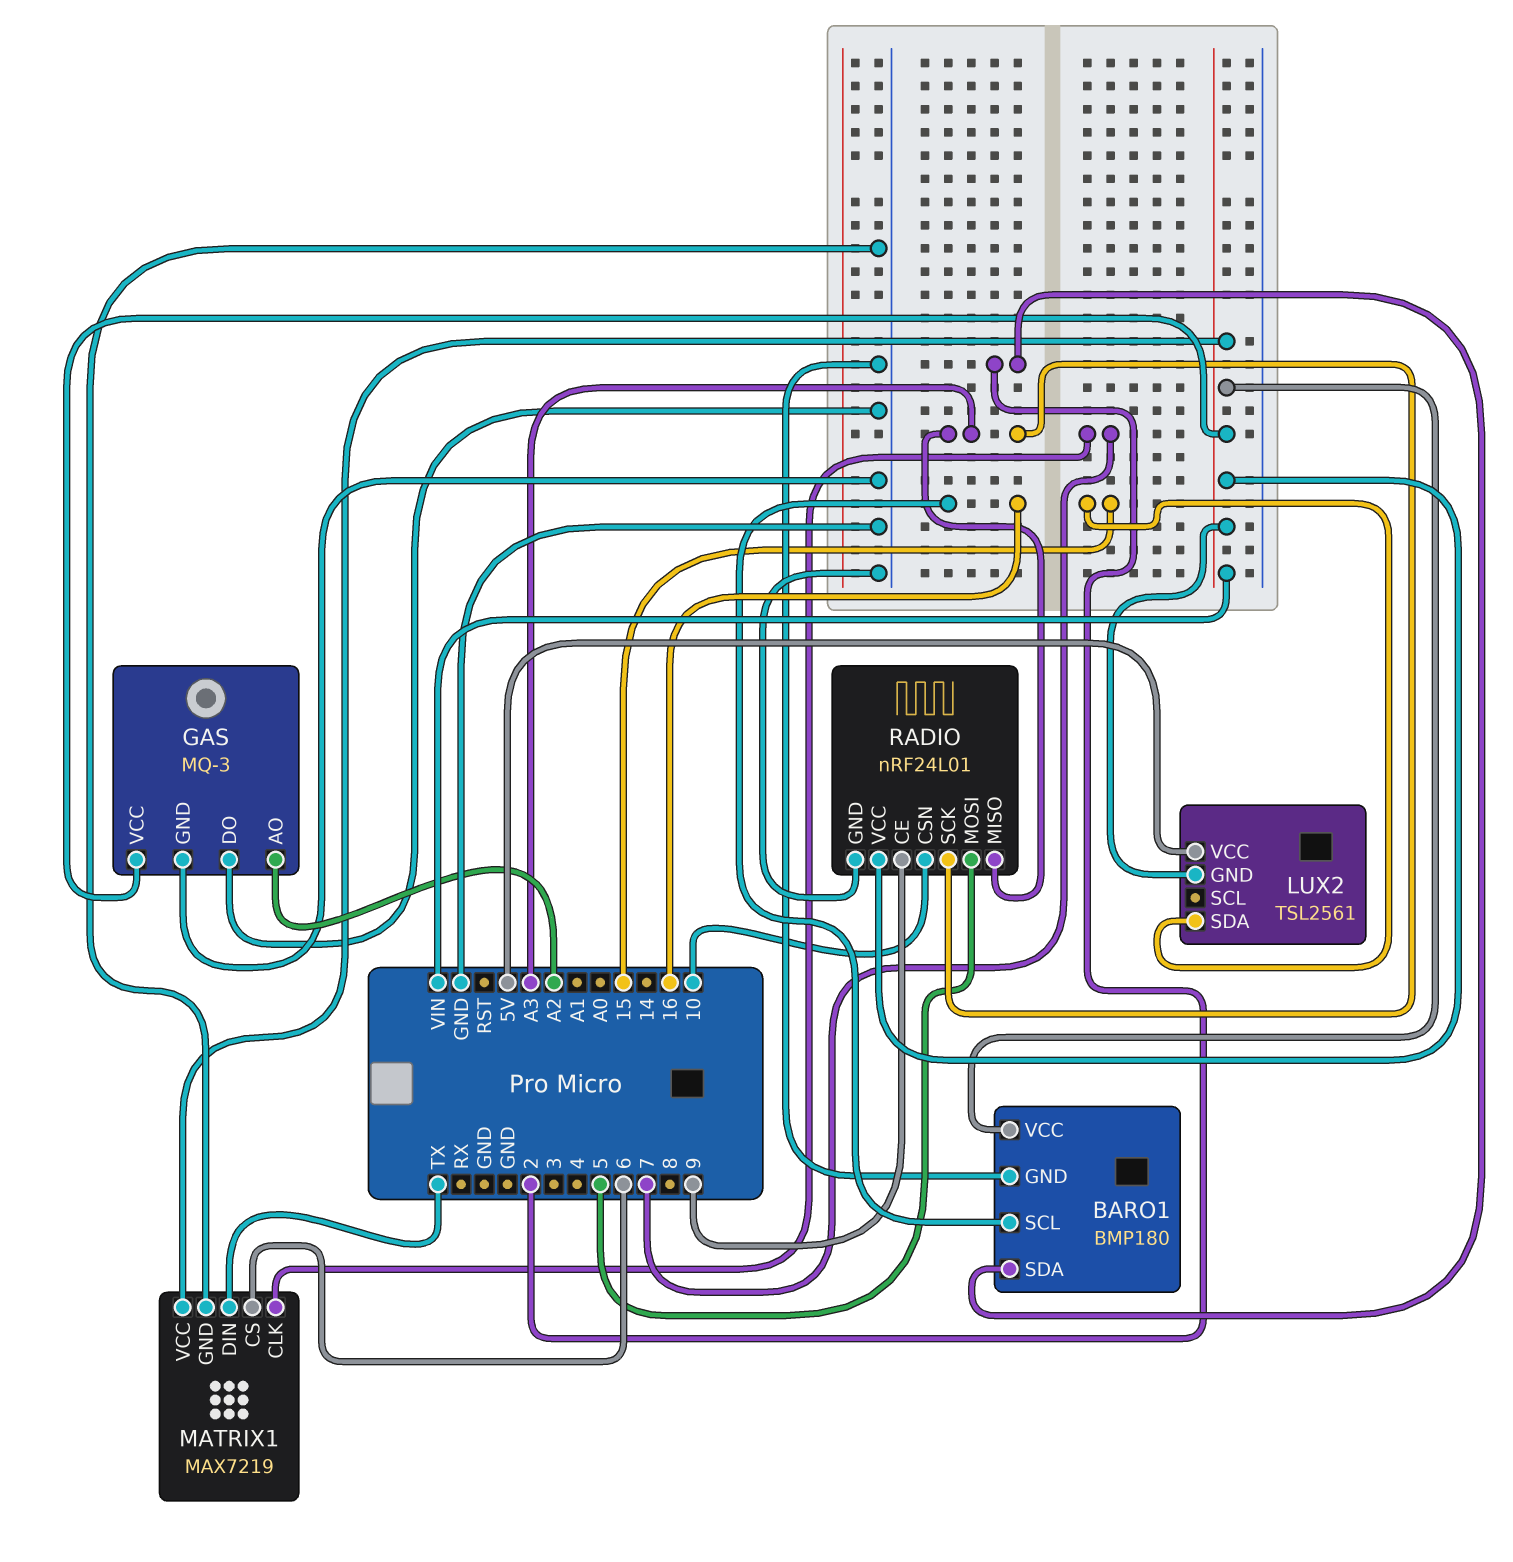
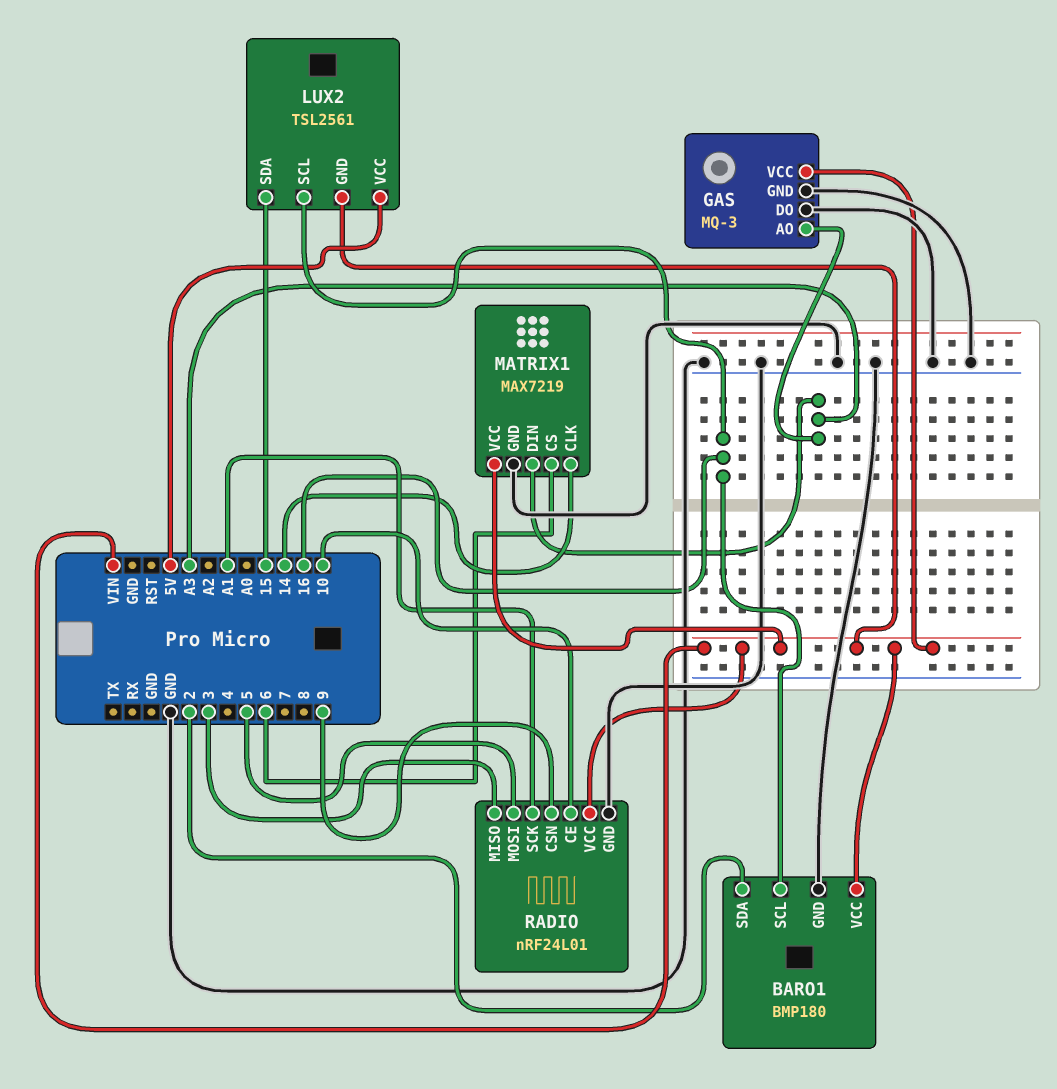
GAS pin AO: A2 -> A3
LUX2 pin SCL: none -> 16
MATRIX1 pin CLK: 7 -> 14
MATRIX1 pin DIN: TX -> A3
RADIO pin CE: 9 -> 10
RADIO pin CSN: 10 -> 9
RADIO pin MISO: A3 -> 3
RADIO pin SCK: A3 -> A1

